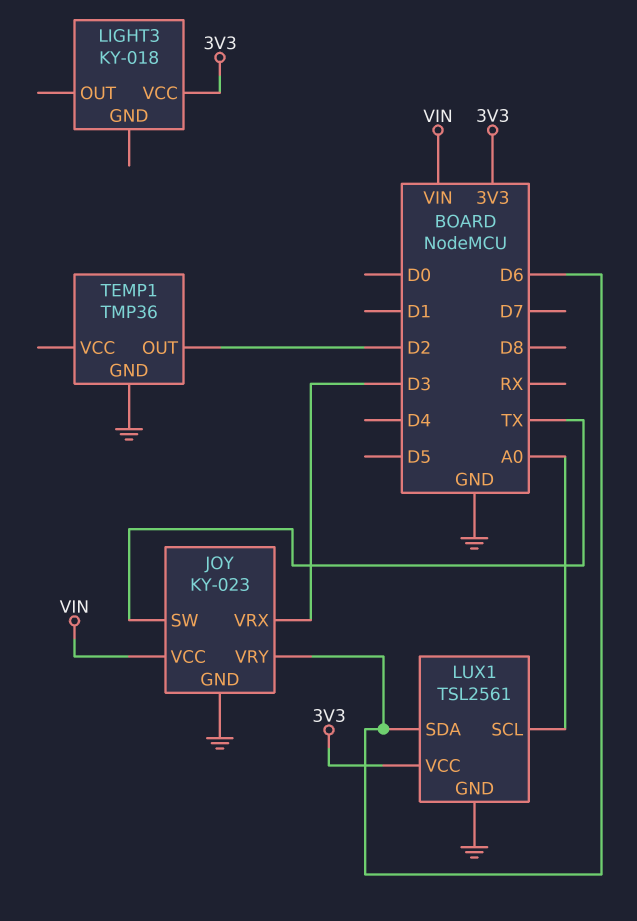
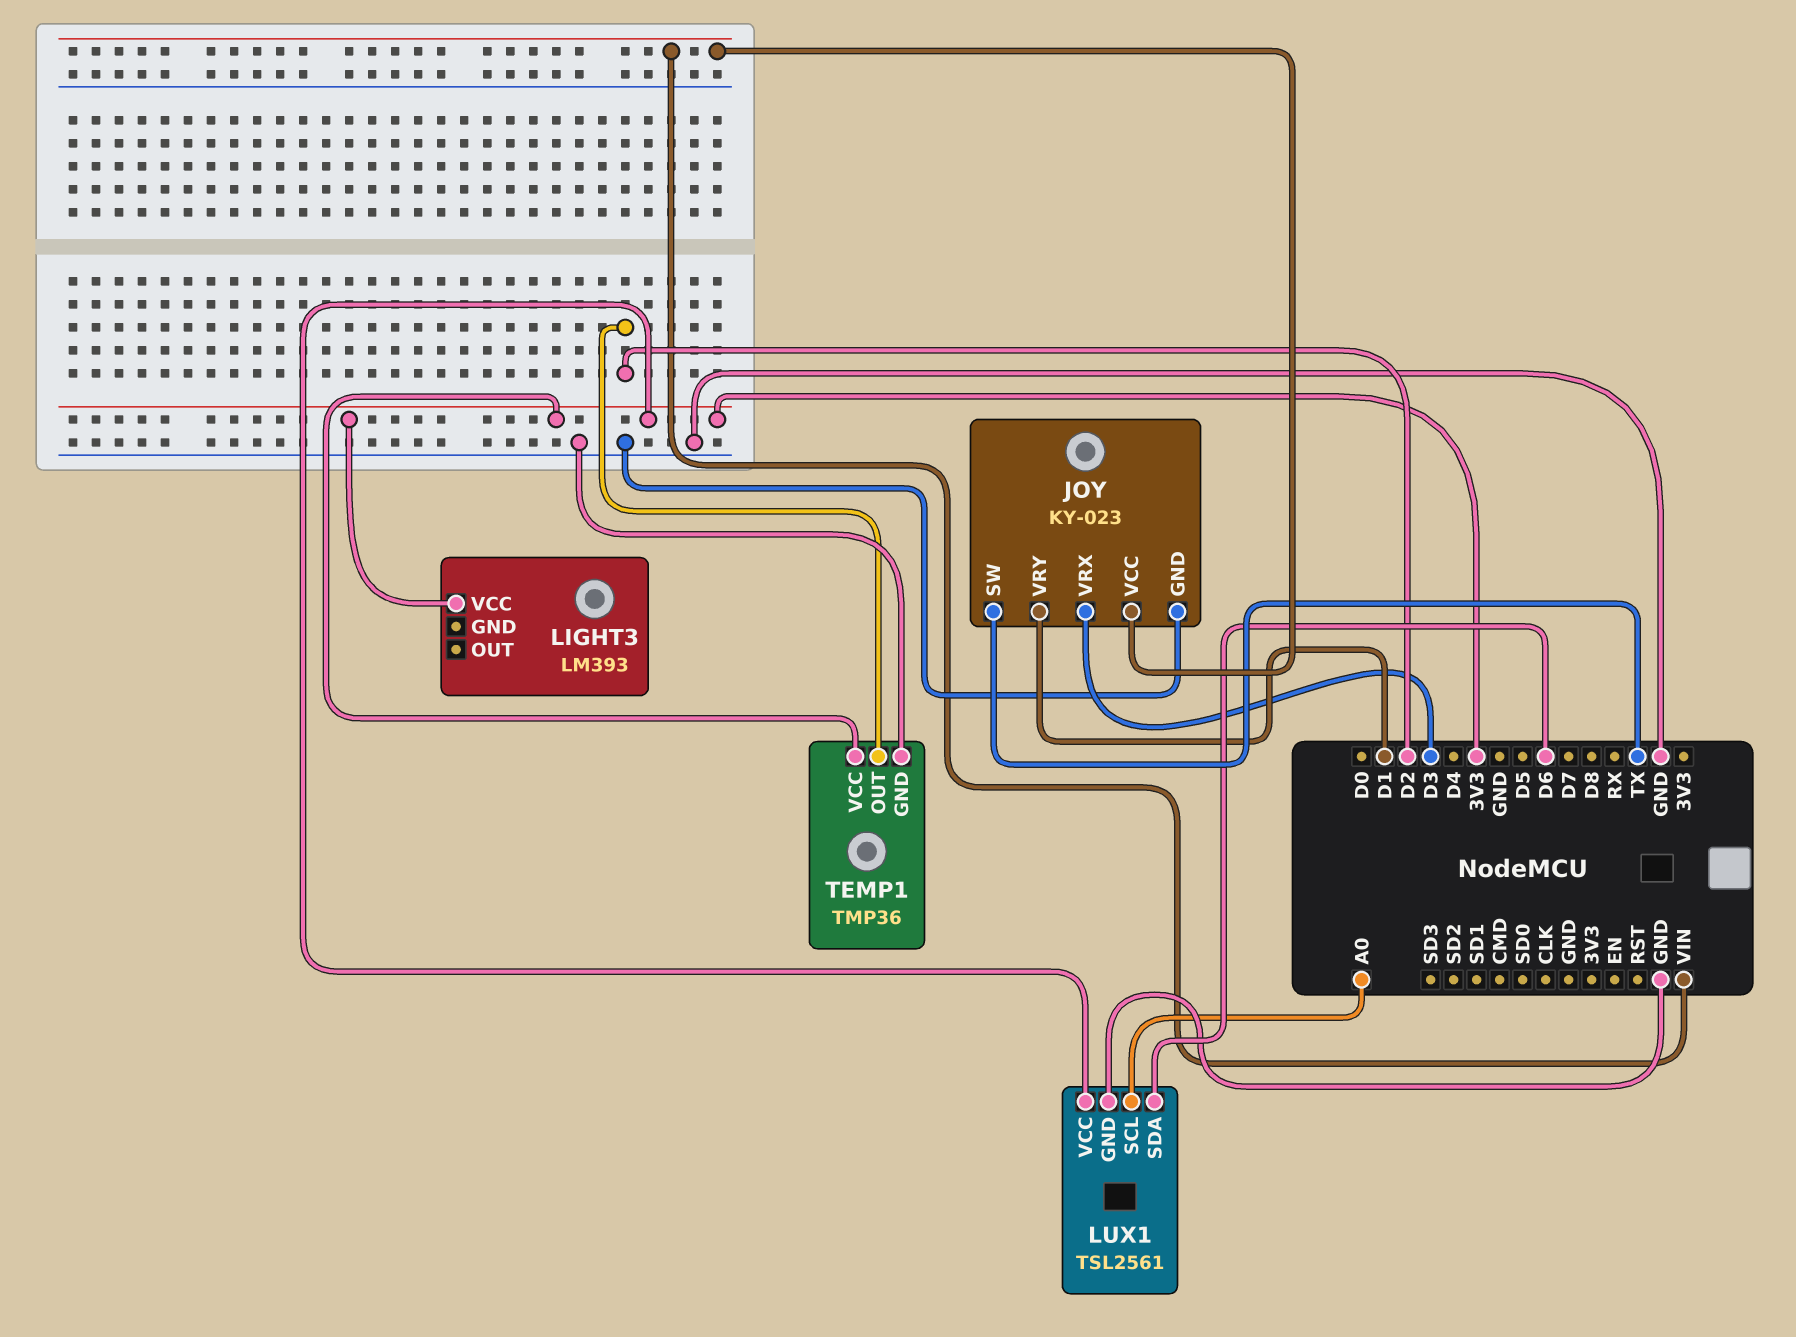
JOY pin VRY: D6 -> D1
LIGHT3: KY-018 -> LM393
TEMP1 pin VCC: none -> 3V3

